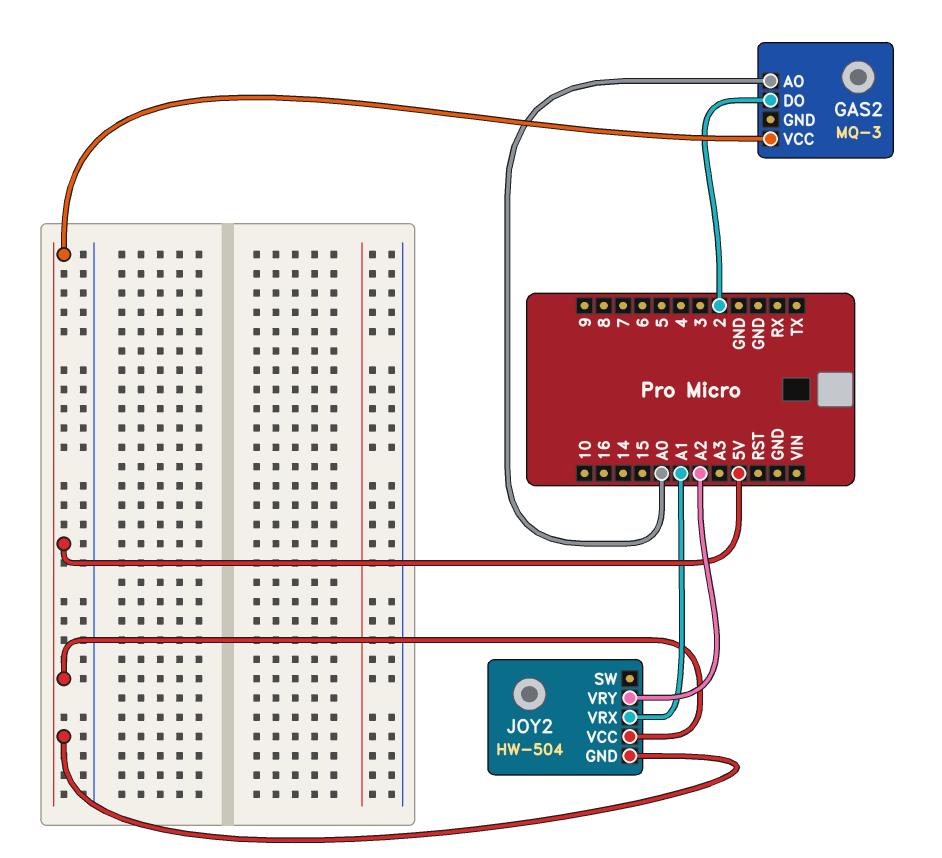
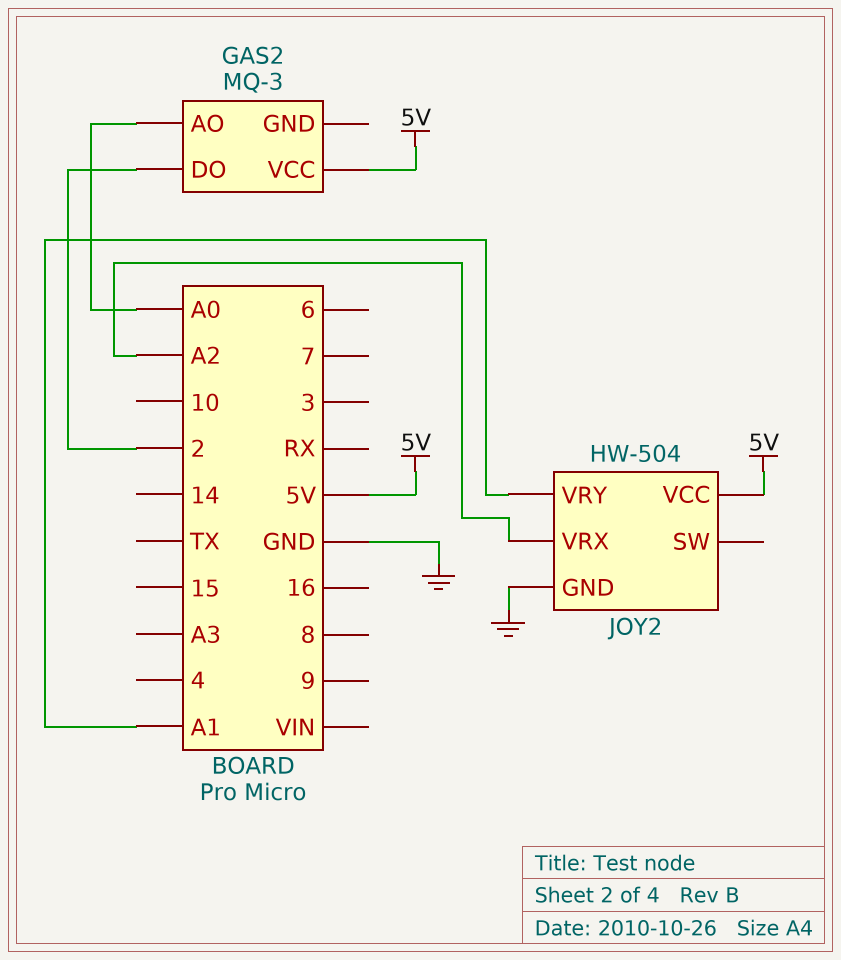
JOY2 pin GND: 5V -> GND
JOY2 pin VRX: A1 -> A2
JOY2 pin VRY: A2 -> A1

